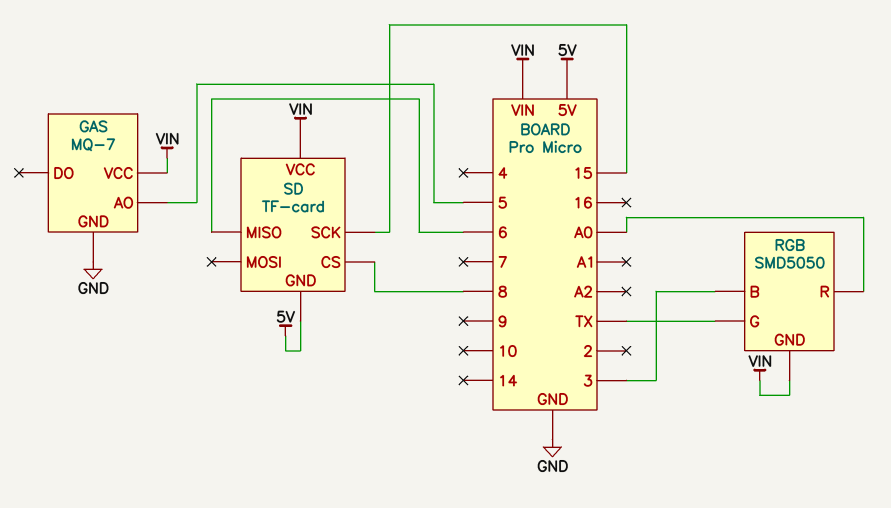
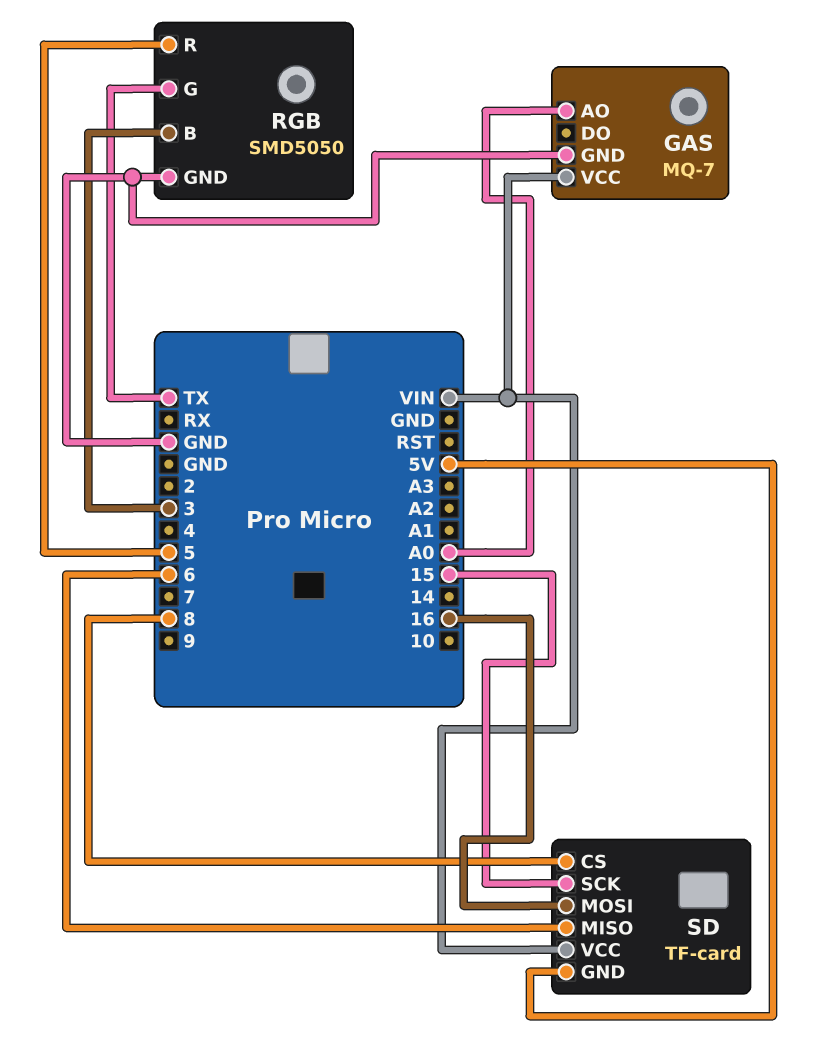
GAS pin AO: 5 -> A0
RGB pin GND: VIN -> GND
RGB pin R: A0 -> 5
SD pin MOSI: none -> 16

